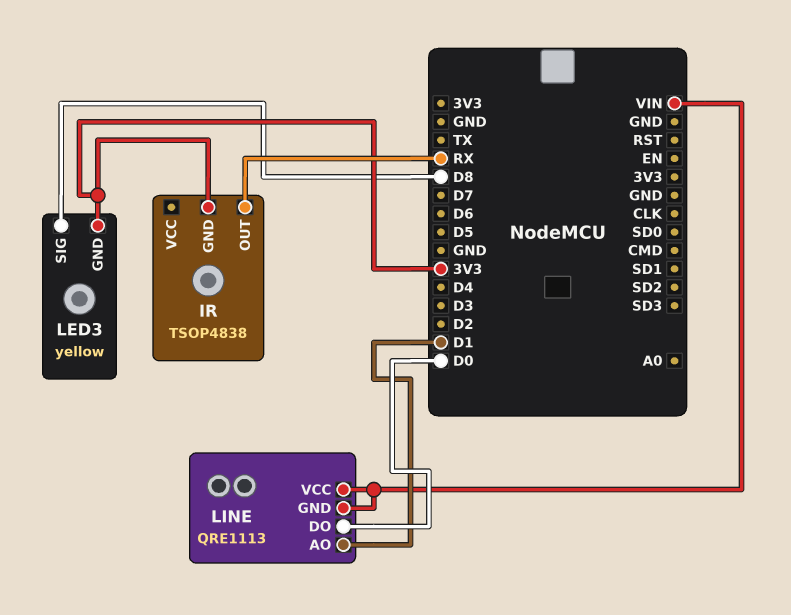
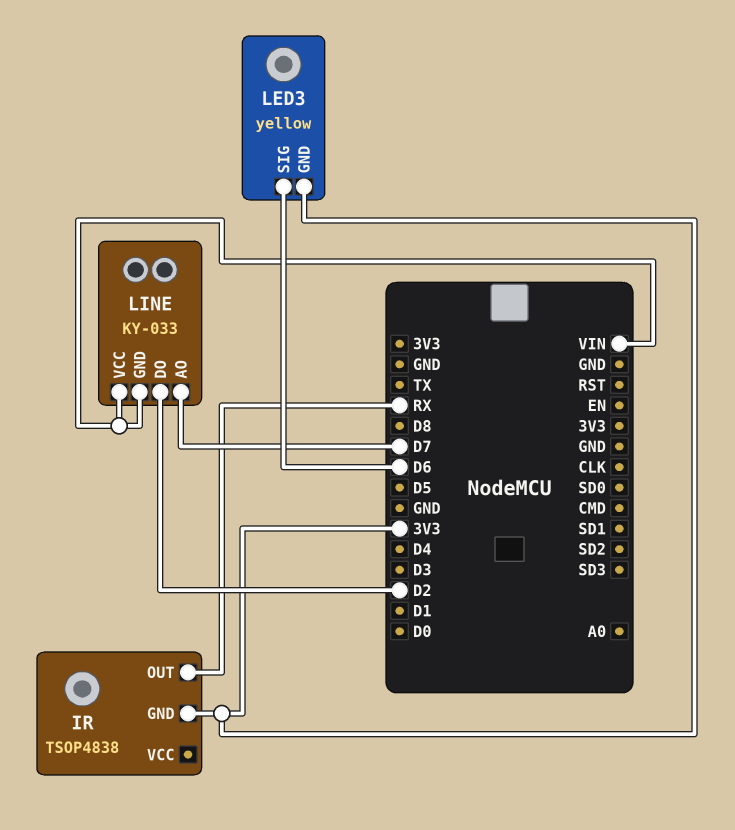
LED3 pin SIG: D8 -> D6
LINE: QRE1113 -> KY-033
LINE pin AO: D1 -> D7
LINE pin DO: D0 -> D2

